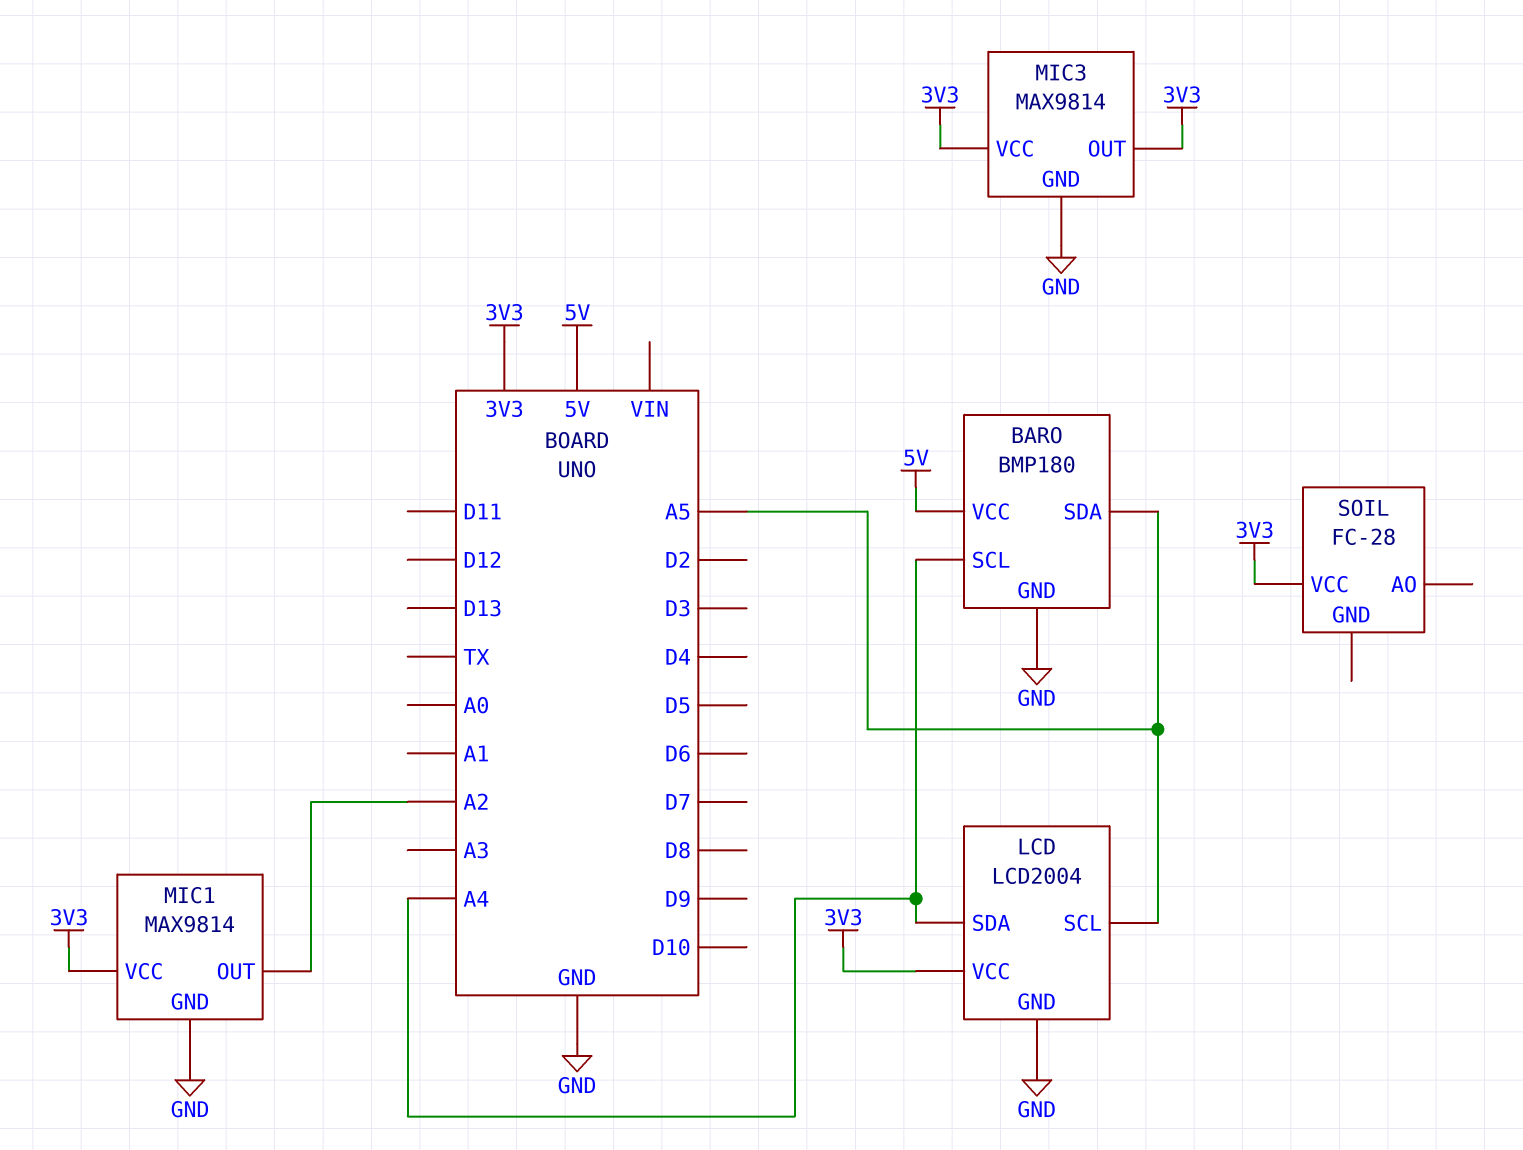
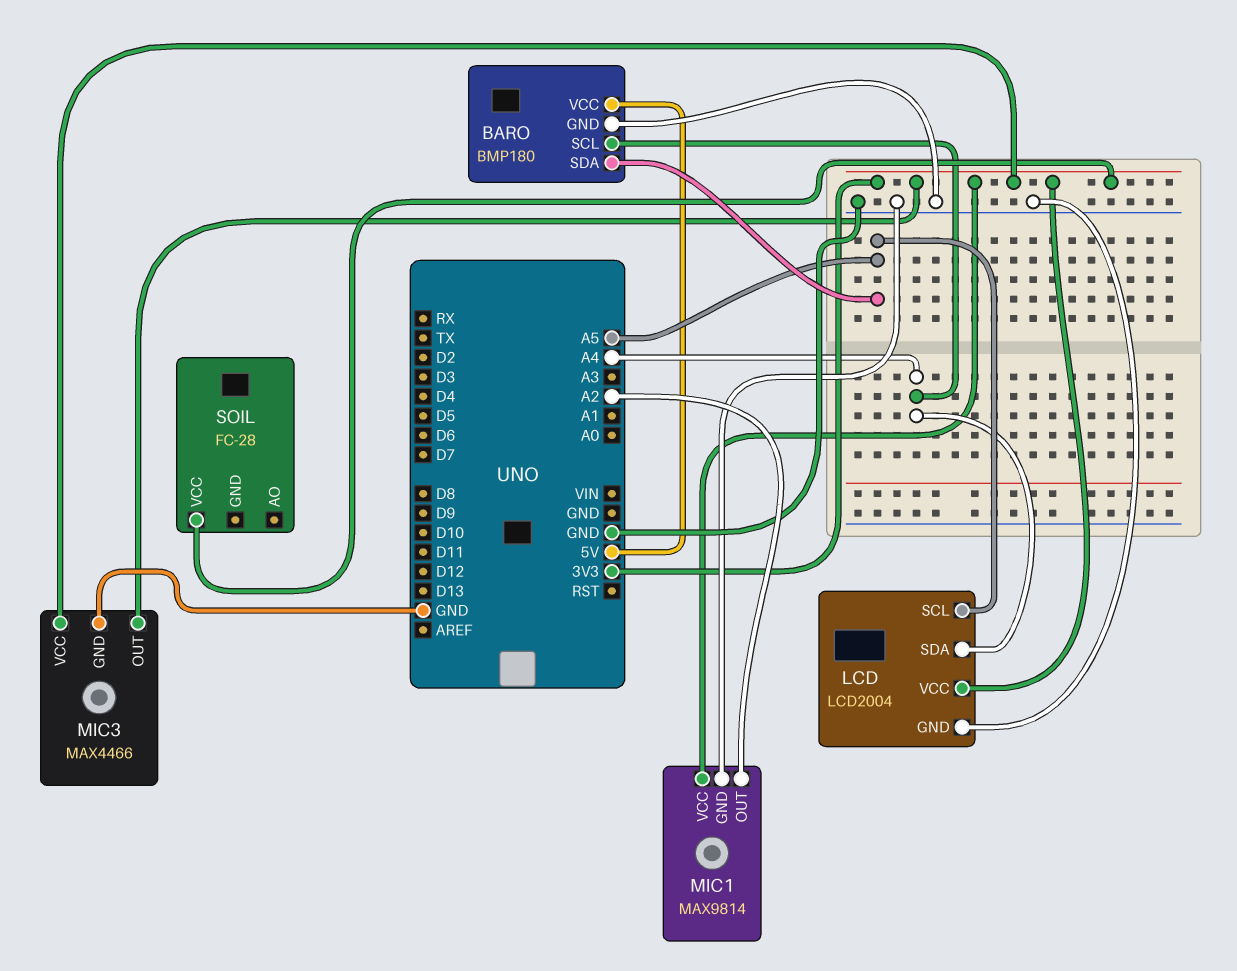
MIC3: MAX9814 -> MAX4466

